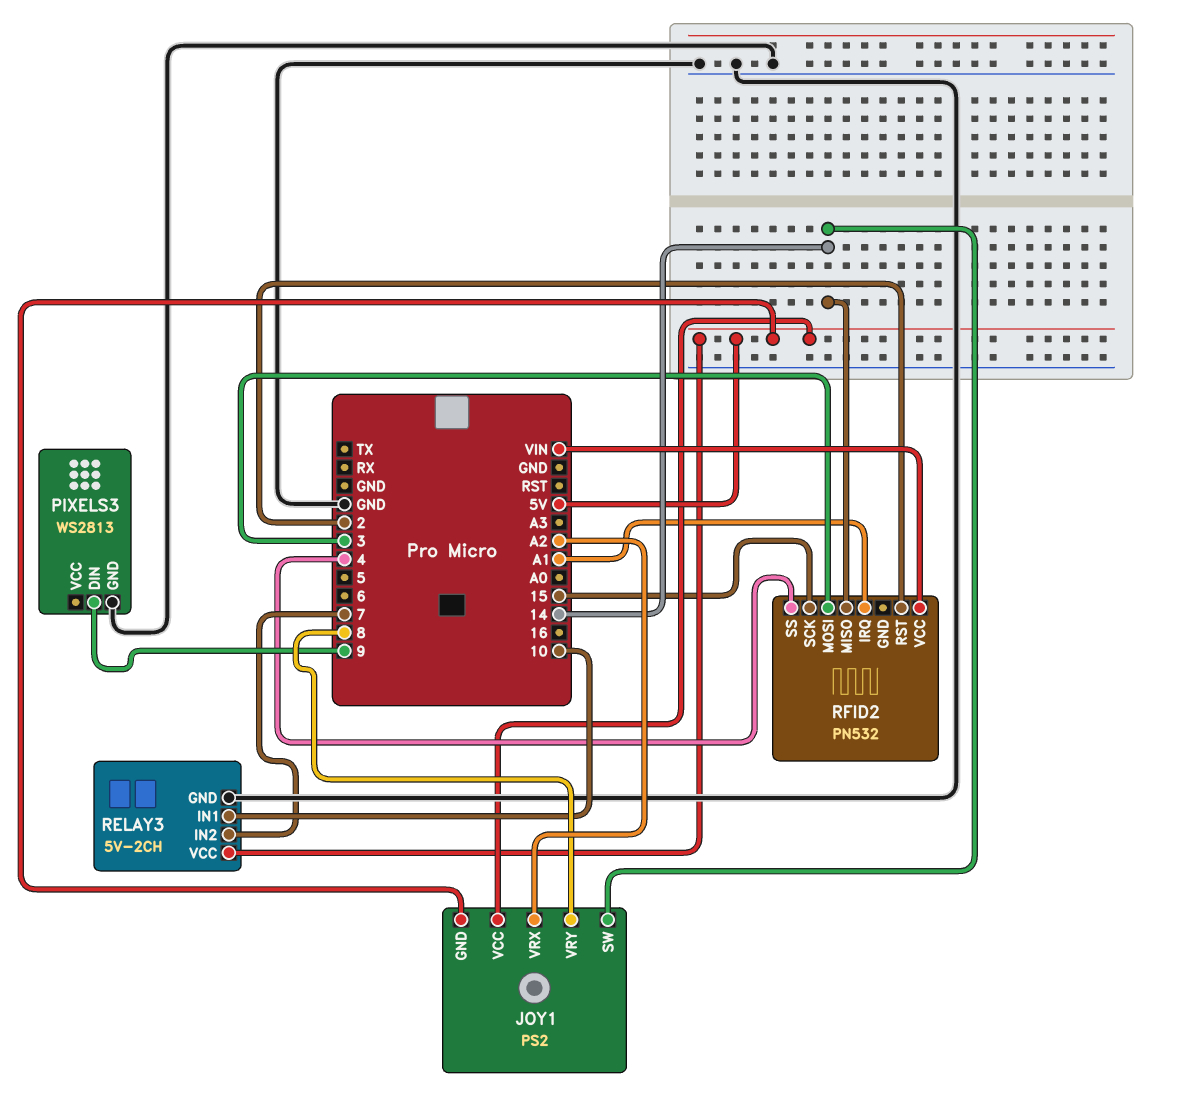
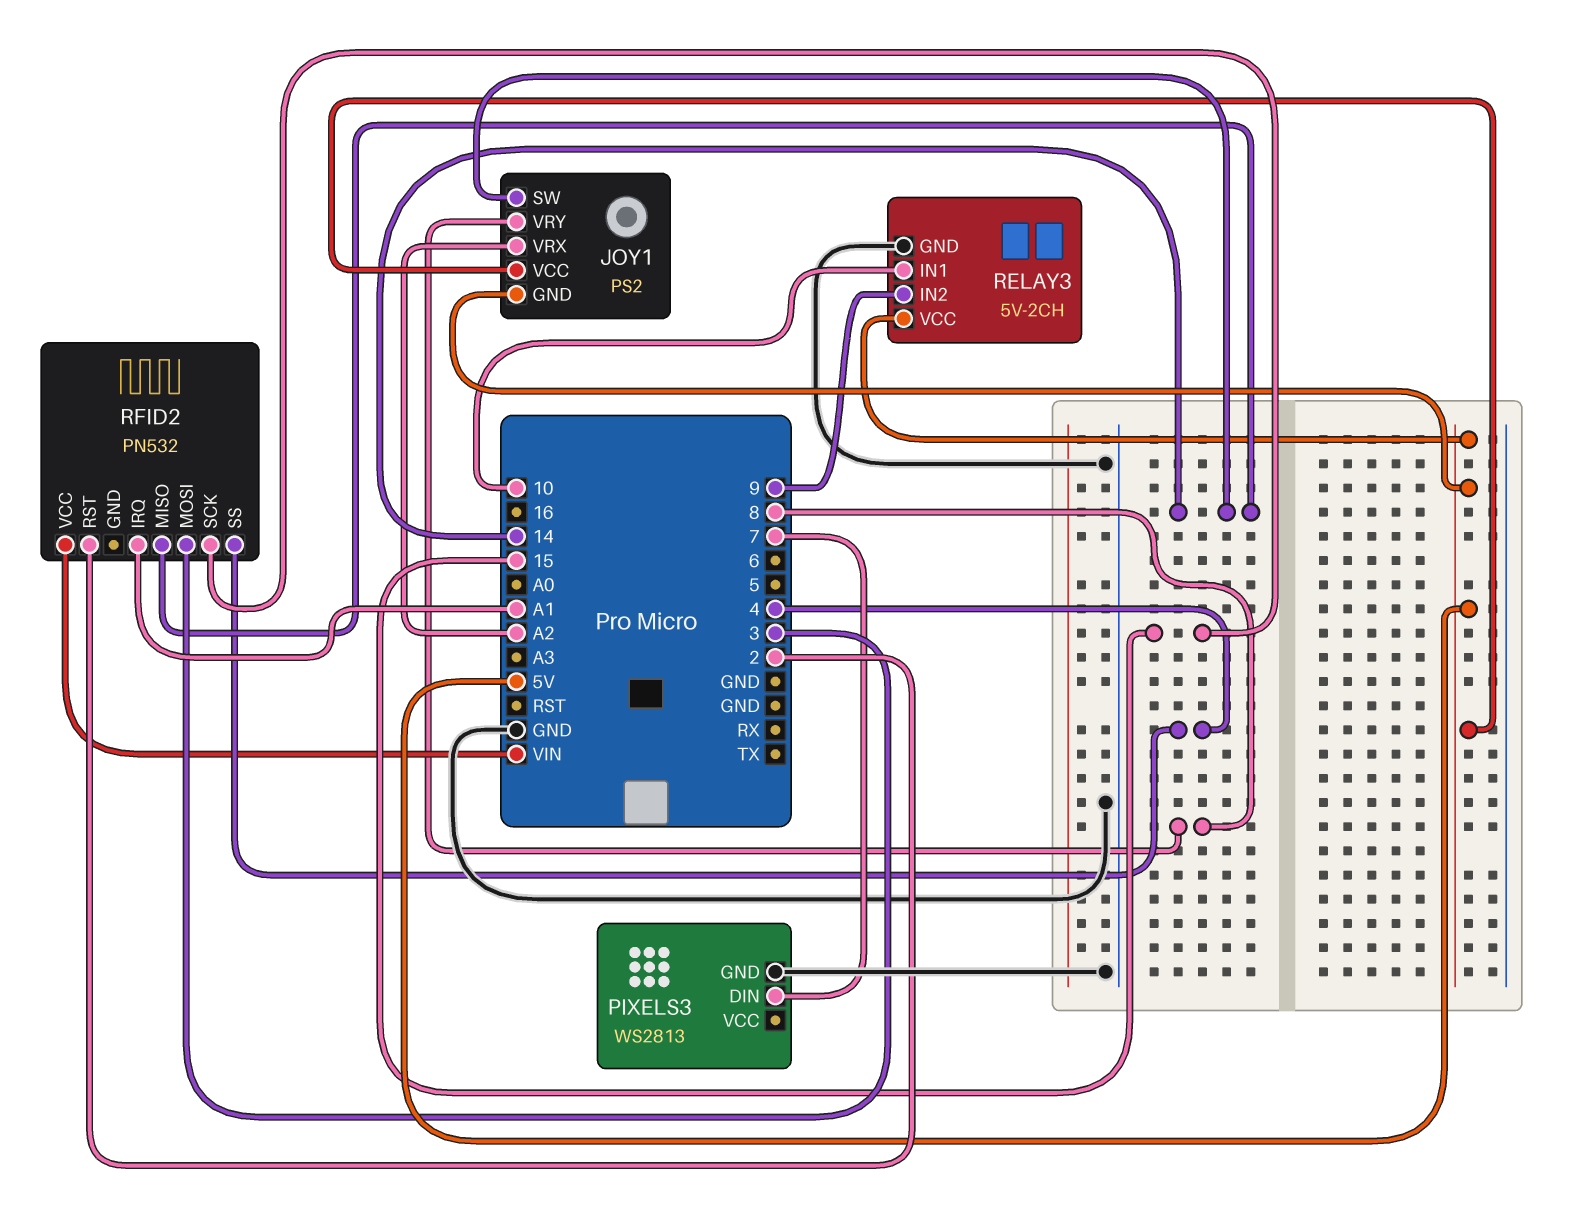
PIXELS3 pin DIN: 9 -> 7
RELAY3 pin IN2: 7 -> 9

